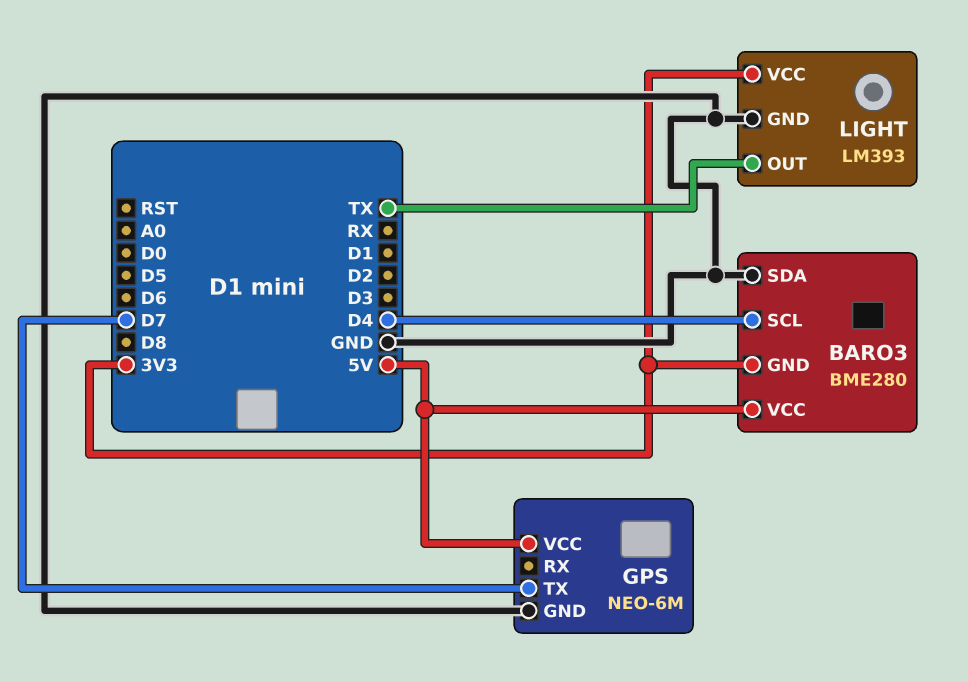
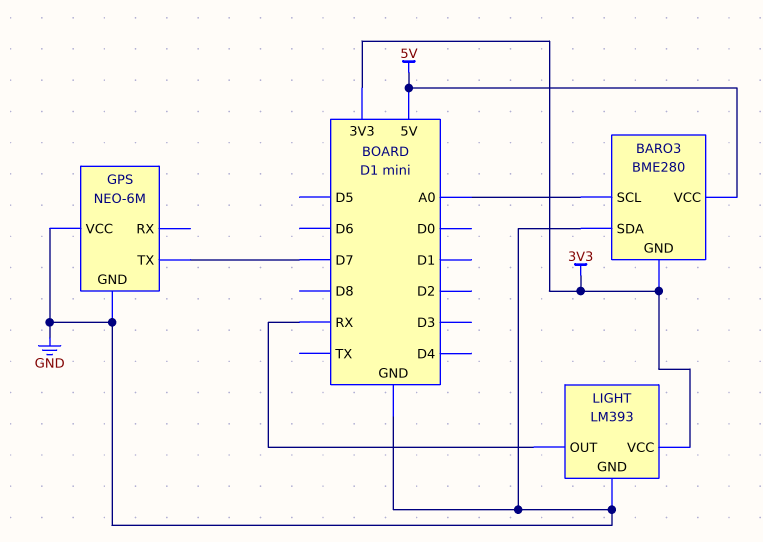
BARO3 pin SCL: D4 -> A0
GPS pin VCC: 5V -> GND
LIGHT pin OUT: TX -> RX

